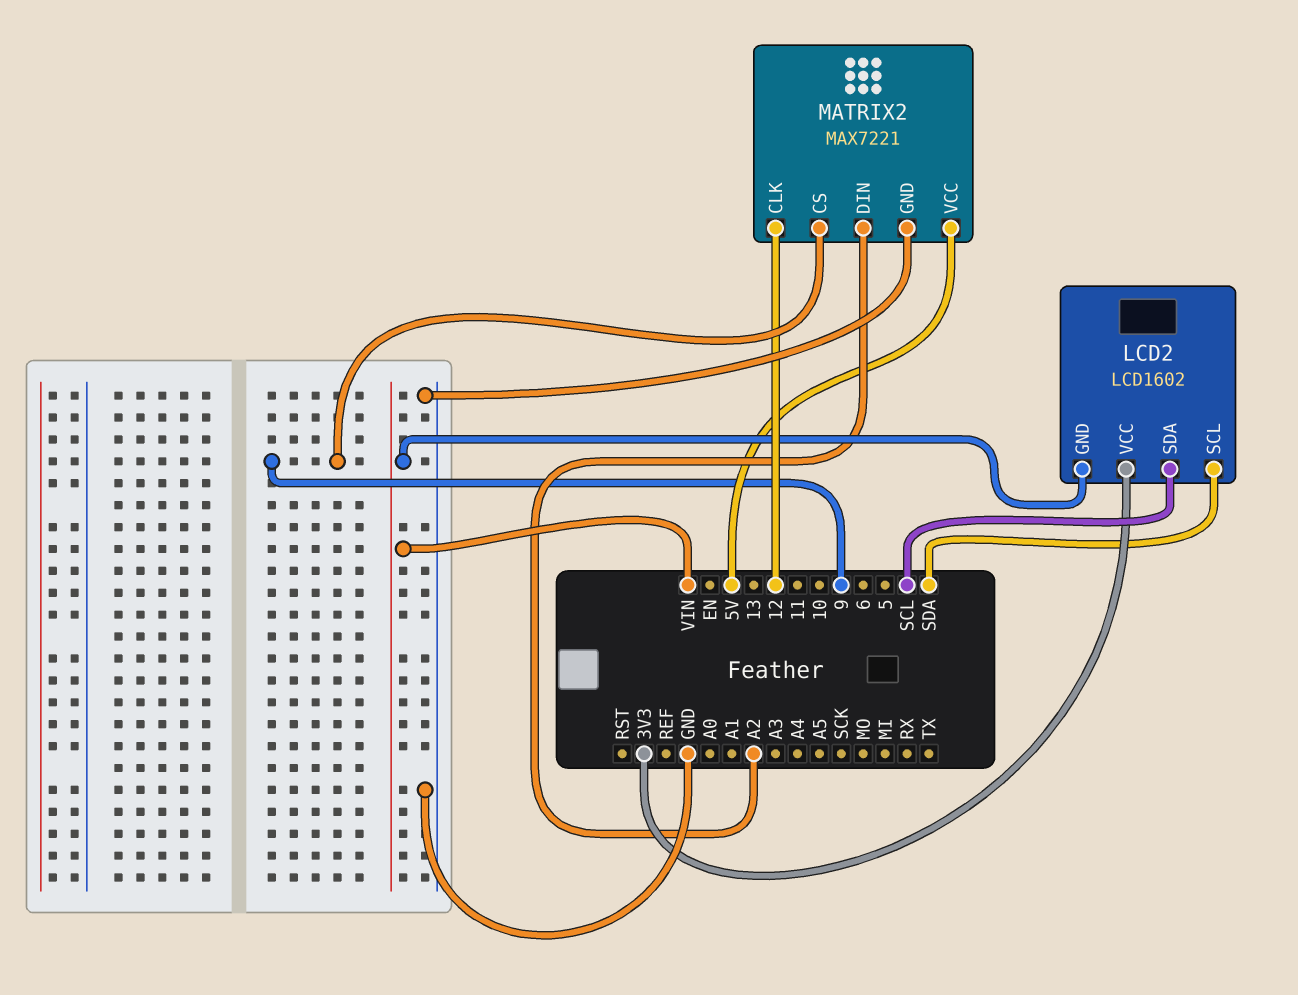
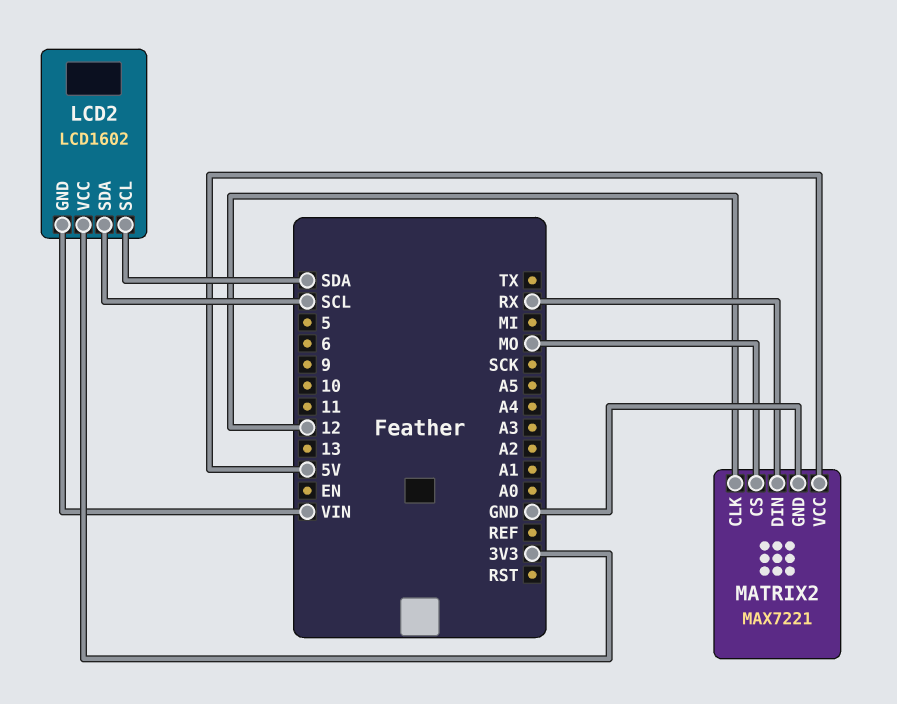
MATRIX2 pin CS: 9 -> MO
MATRIX2 pin DIN: A2 -> RX

